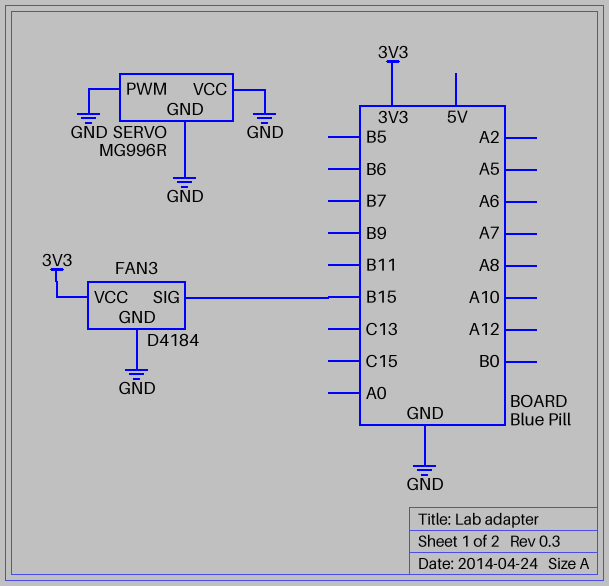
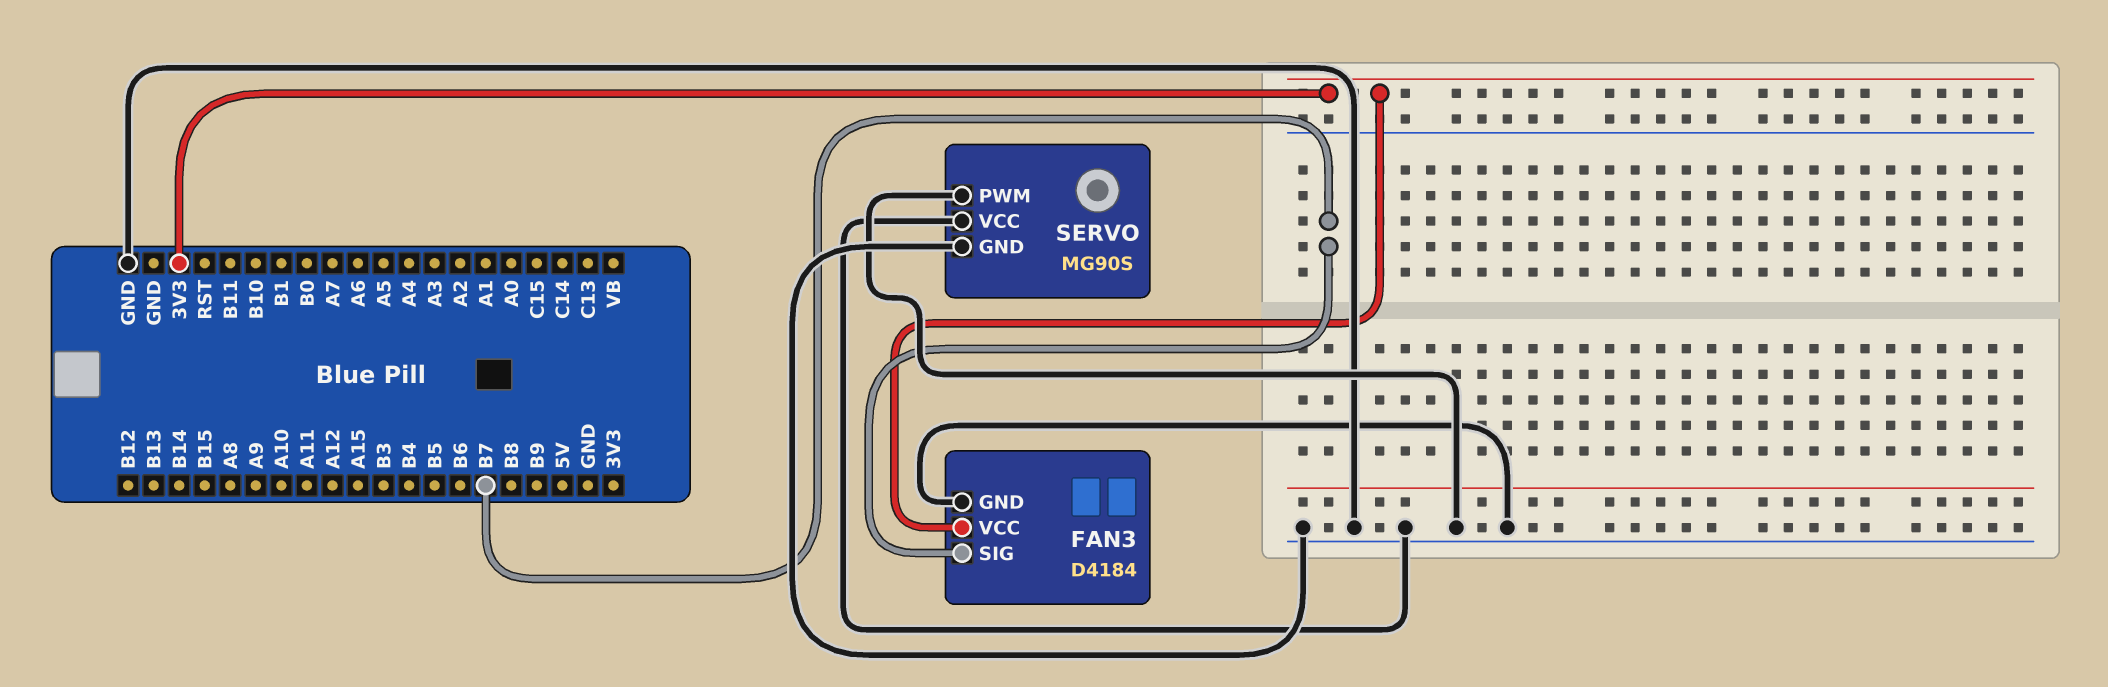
FAN3 pin SIG: B15 -> B7
SERVO: MG996R -> MG90S

